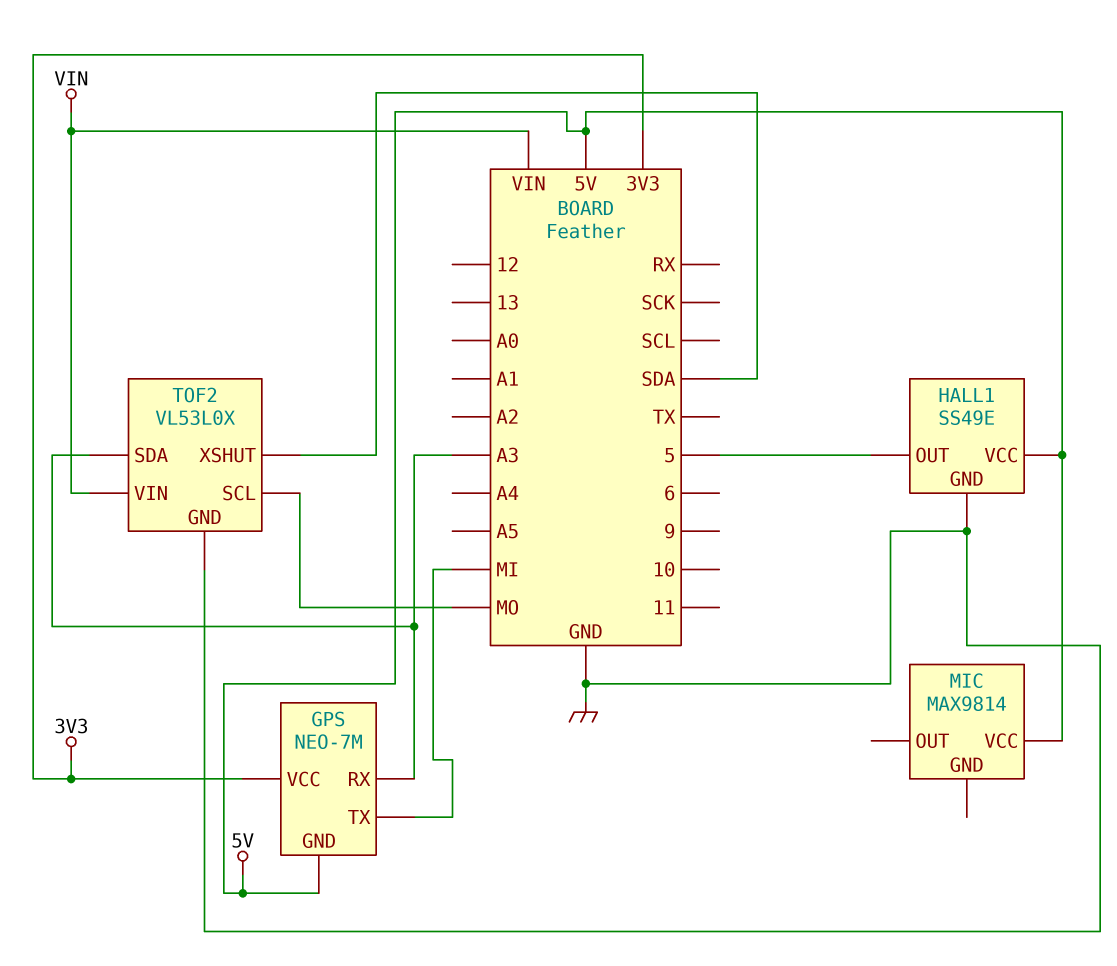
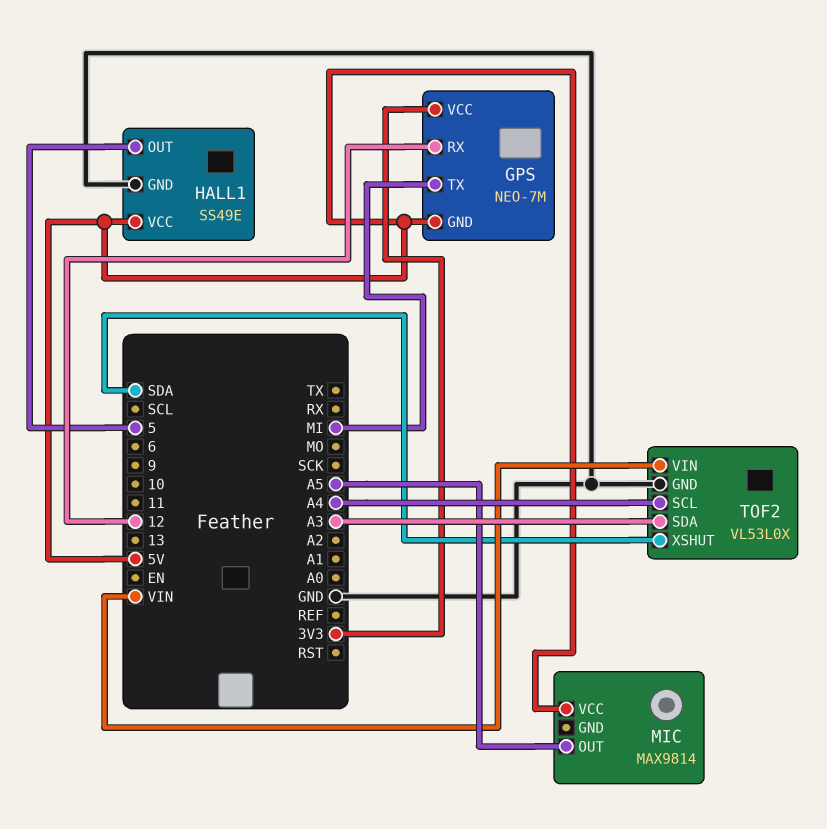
GPS pin RX: A3 -> 12
MIC pin OUT: none -> A5
TOF2 pin SCL: MO -> A4

